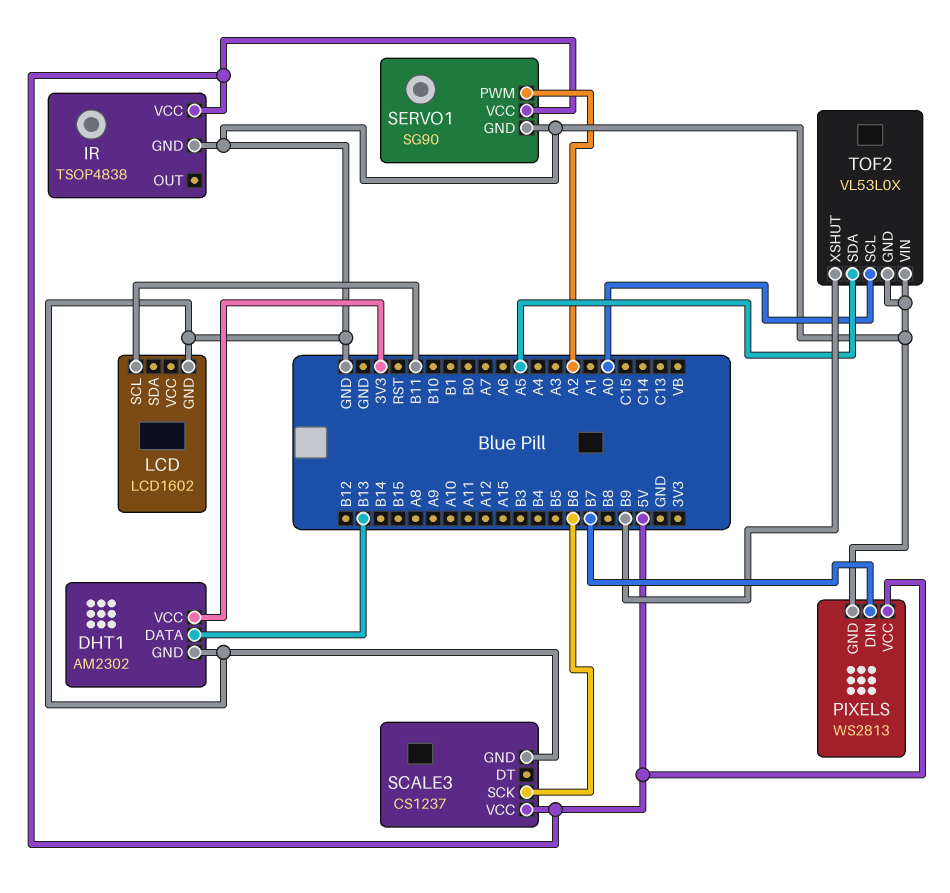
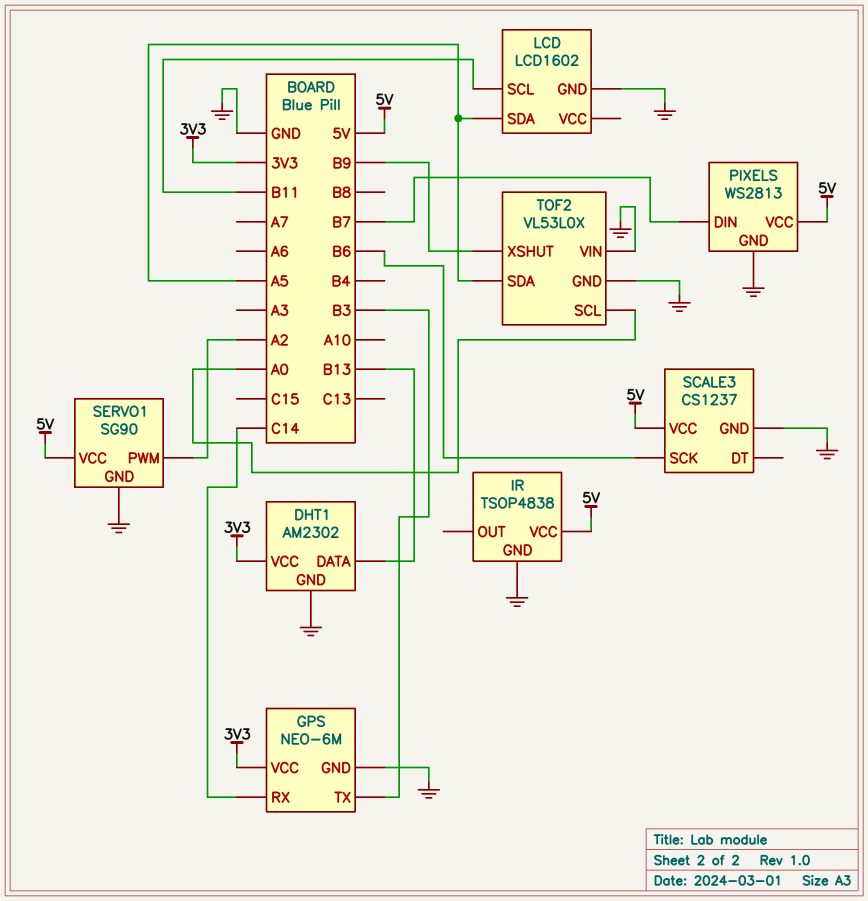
GPS: none -> NEO-6M
GPS pin GND: none -> GND
GPS pin RX: none -> C14
GPS pin TX: none -> B3
GPS pin VCC: none -> 3V3
LCD pin SDA: none -> A5

